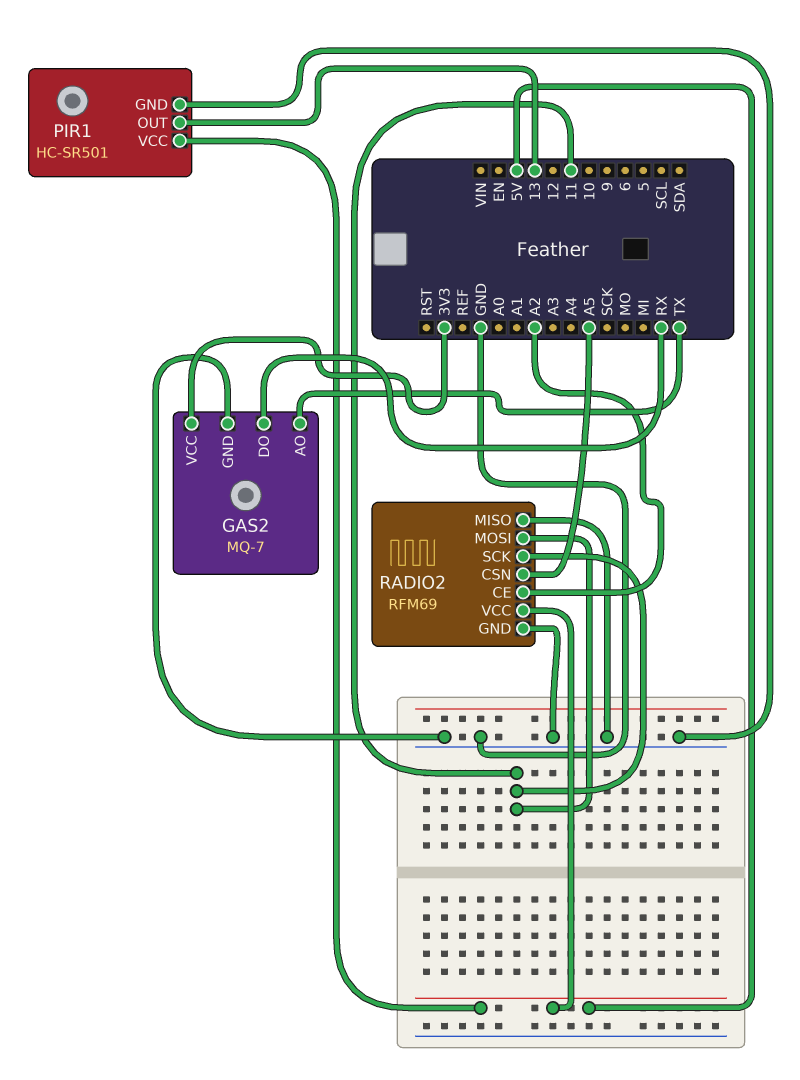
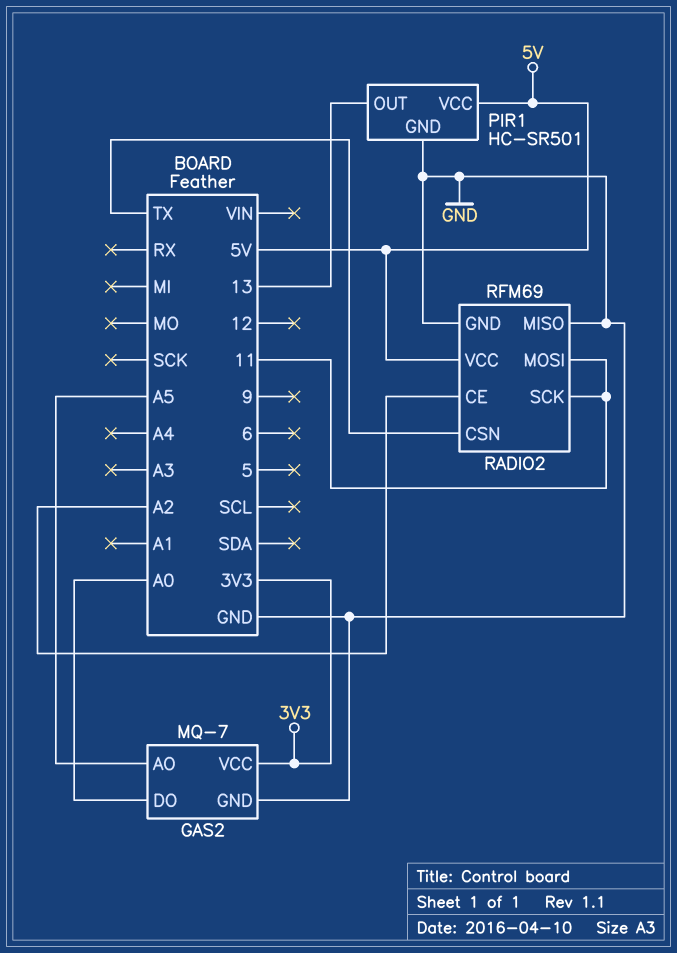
GAS2 pin AO: TX -> A5
GAS2 pin DO: RX -> A0
RADIO2 pin CSN: A5 -> TX

